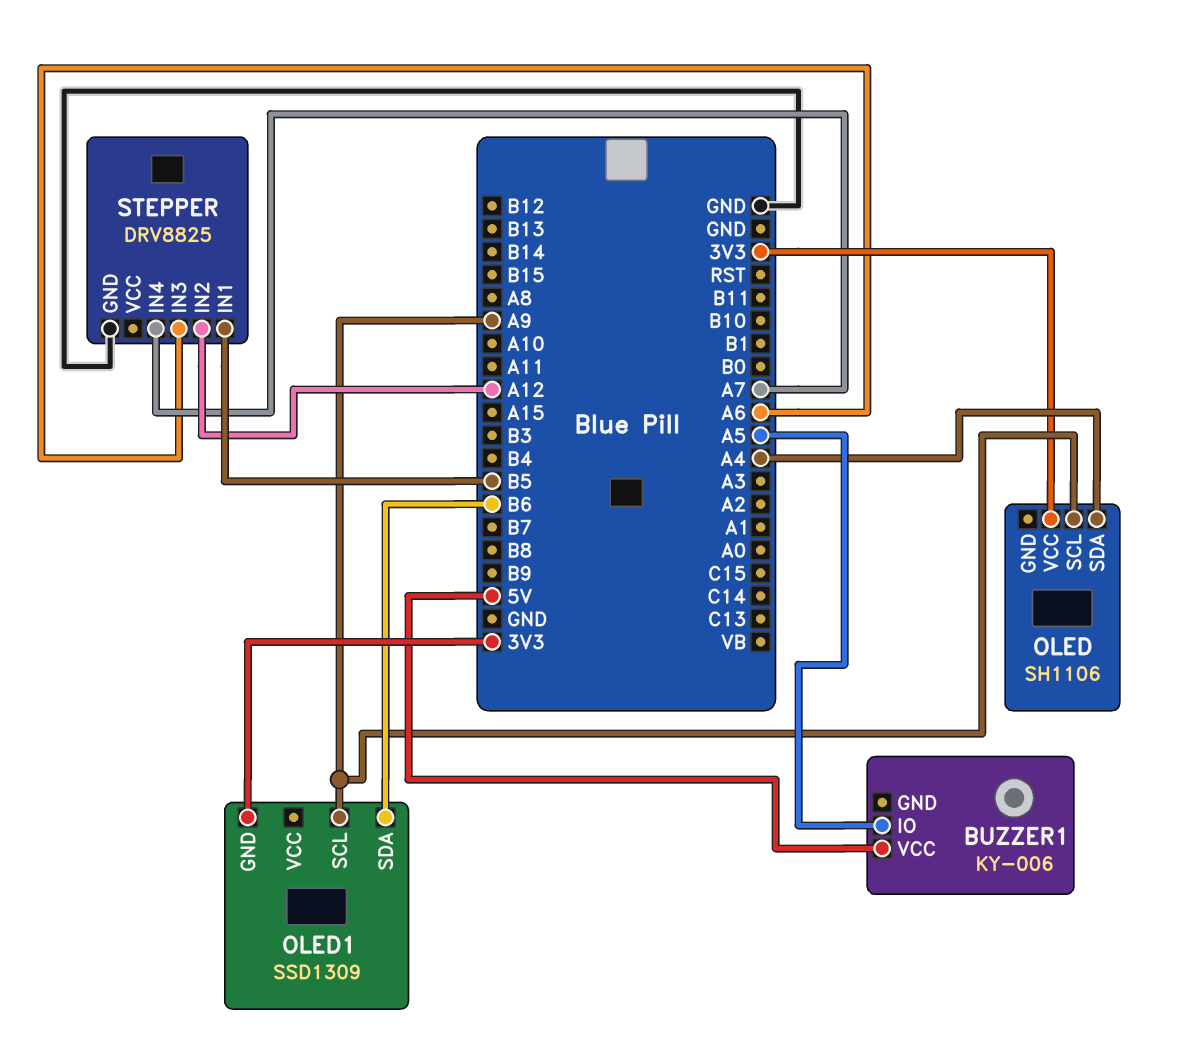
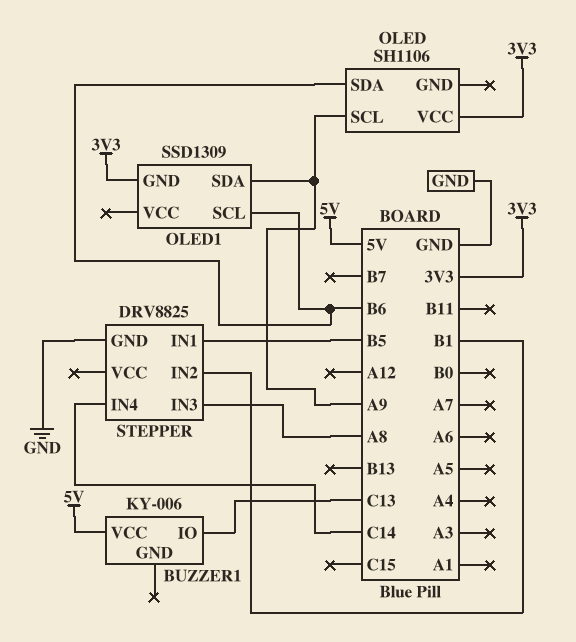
BUZZER1 pin IO: A5 -> C13
OLED pin SDA: A4 -> B6
OLED1 pin SCL: A9 -> B6
OLED1 pin SDA: B6 -> A9
STEPPER pin IN2: A12 -> B1
STEPPER pin IN3: A6 -> A8
STEPPER pin IN4: A7 -> C14

